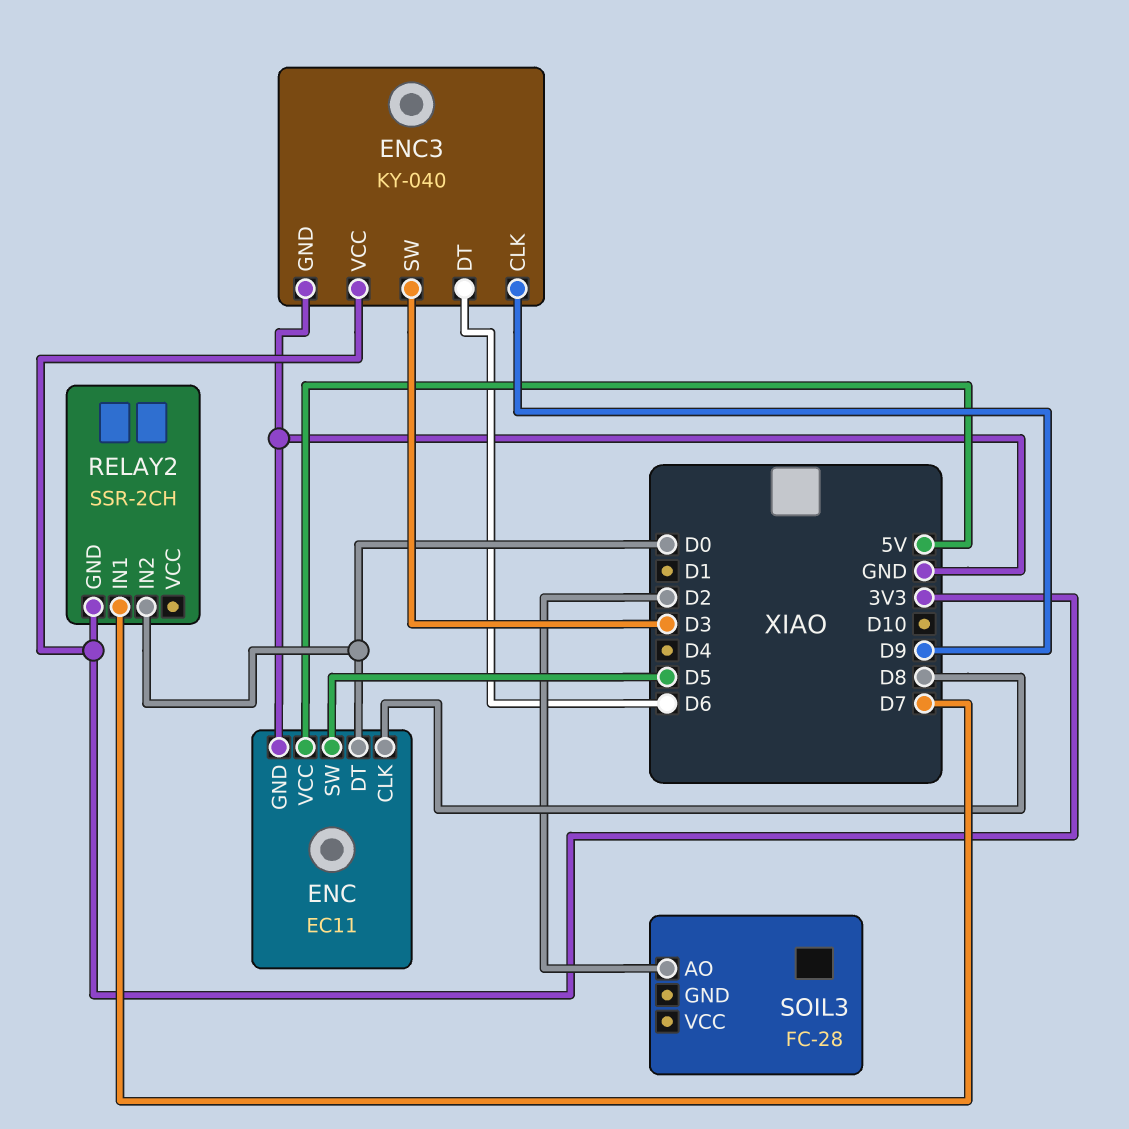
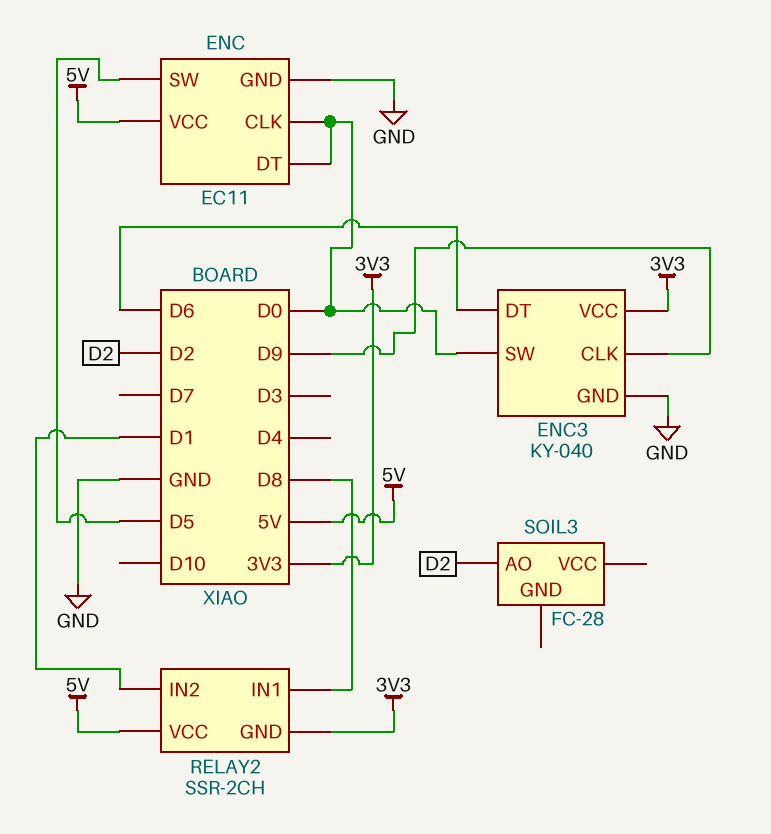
ENC pin CLK: D8 -> D0
ENC3 pin SW: D3 -> D0
RELAY2 pin IN1: D7 -> D8
RELAY2 pin IN2: D0 -> D1
RELAY2 pin VCC: none -> 5V

